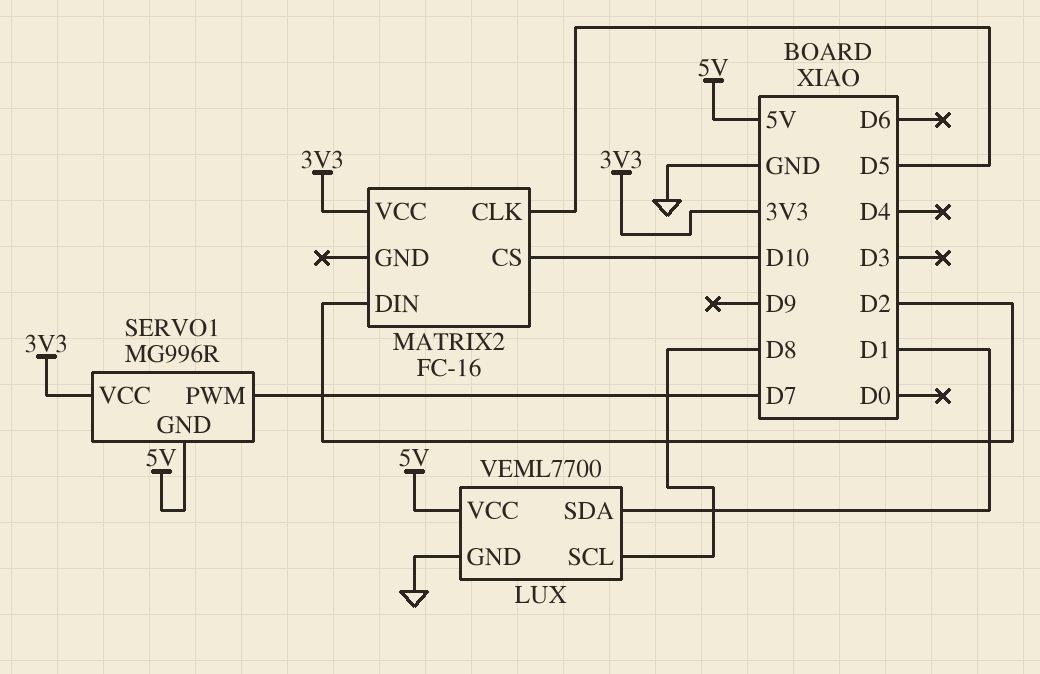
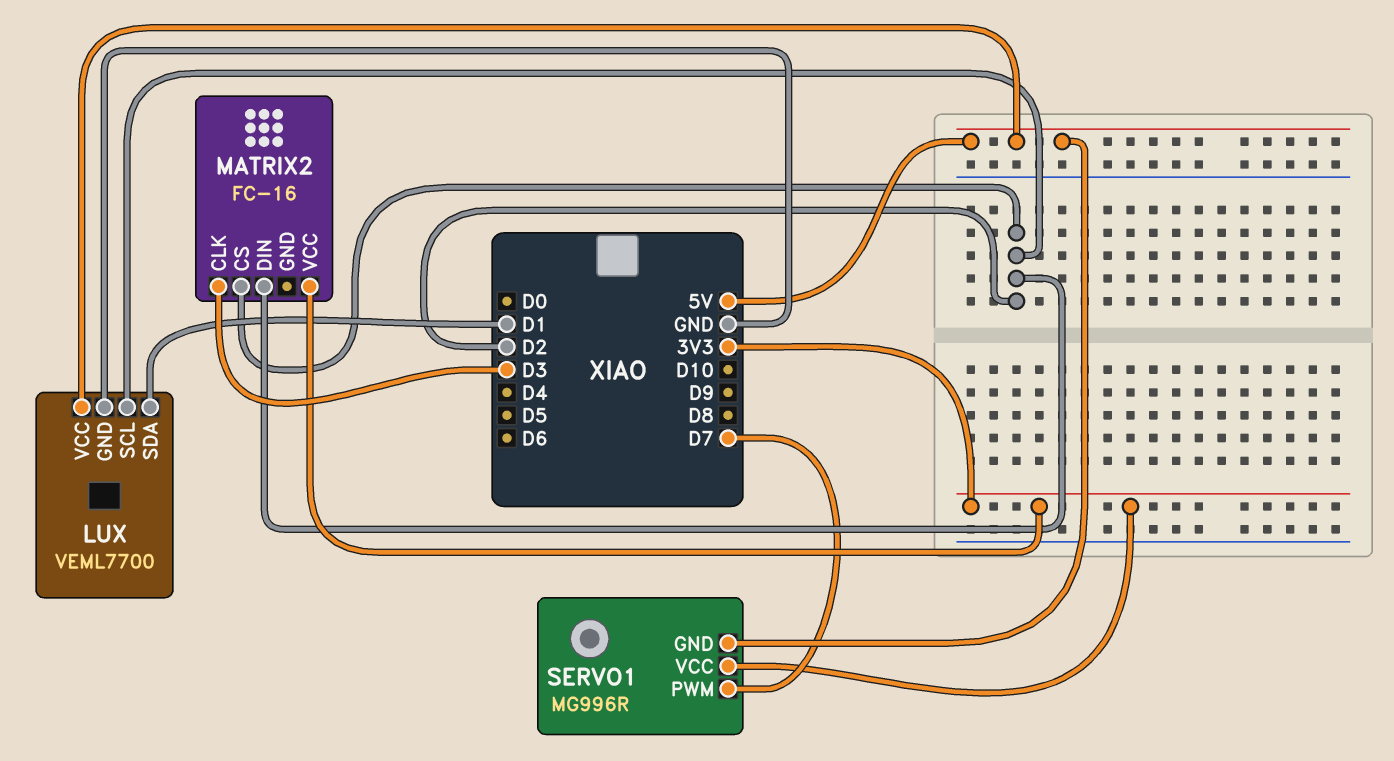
LUX pin SCL: D8 -> D2
MATRIX2 pin CLK: D5 -> D3
MATRIX2 pin CS: D10 -> D2

